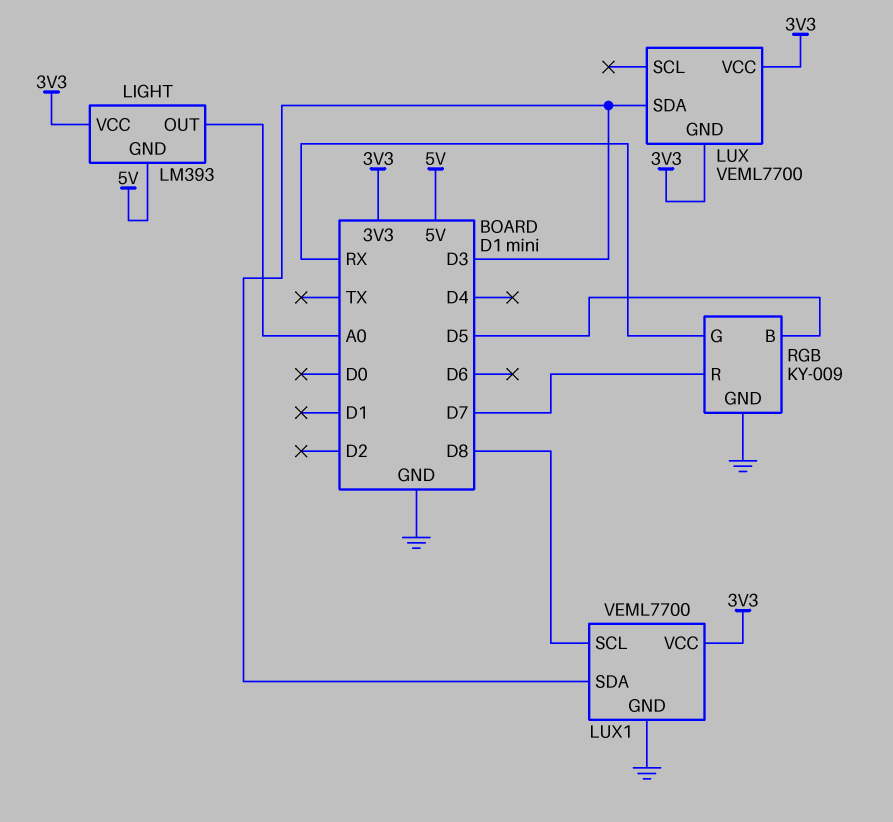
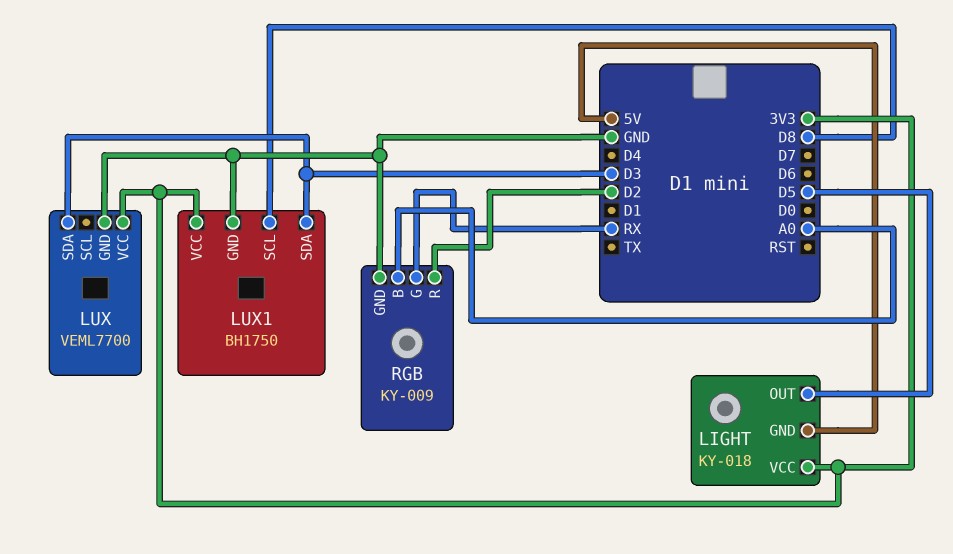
LIGHT: LM393 -> KY-018
LIGHT pin OUT: A0 -> D5
LUX pin GND: 3V3 -> GND
LUX1: VEML7700 -> BH1750
RGB pin B: D5 -> A0
RGB pin R: D7 -> D2

